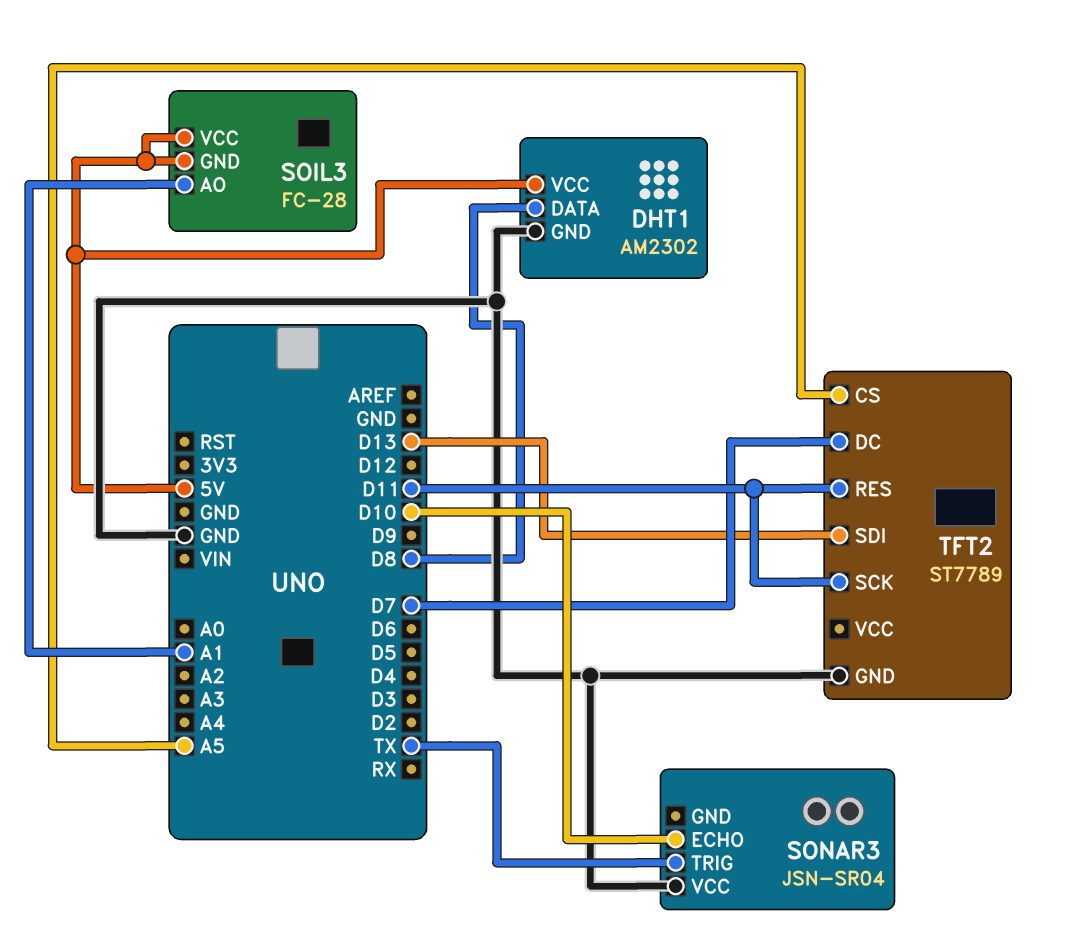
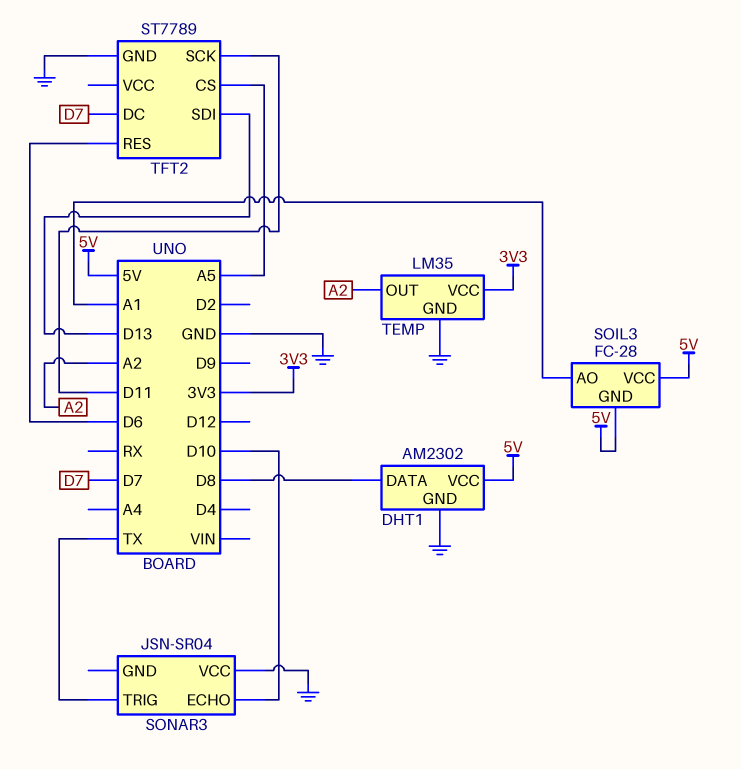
TEMP: none -> LM35
TEMP pin GND: none -> GND
TEMP pin OUT: none -> A2
TEMP pin VCC: none -> 3V3
TFT2 pin RES: D11 -> D6

